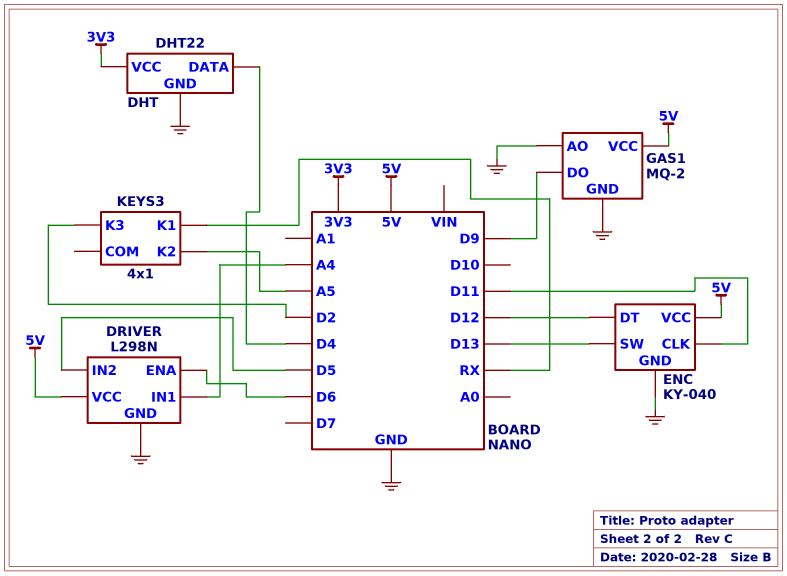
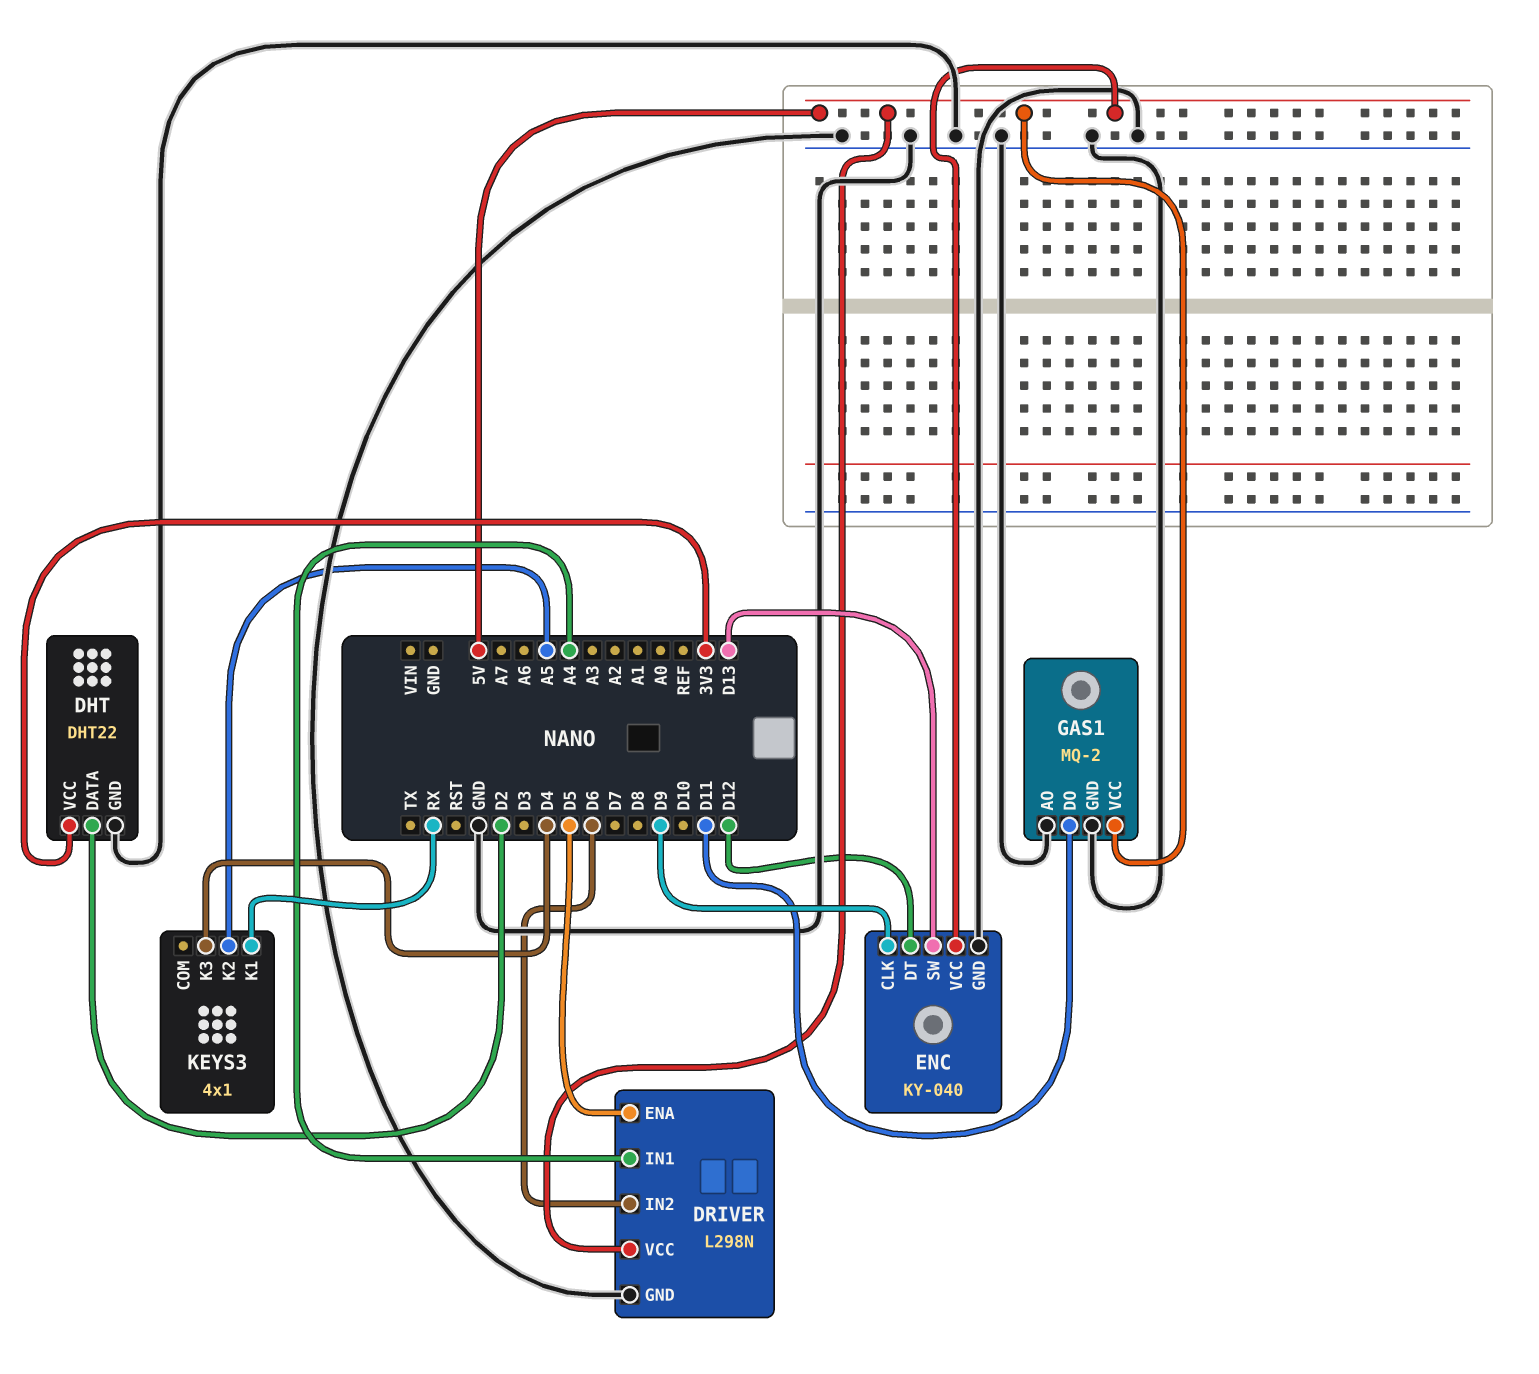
DHT pin DATA: D4 -> D2
DRIVER pin ENA: D6 -> D5
DRIVER pin IN2: D5 -> D6
ENC pin CLK: D11 -> D9
GAS1 pin DO: D9 -> D11
KEYS3 pin K3: D2 -> D4

